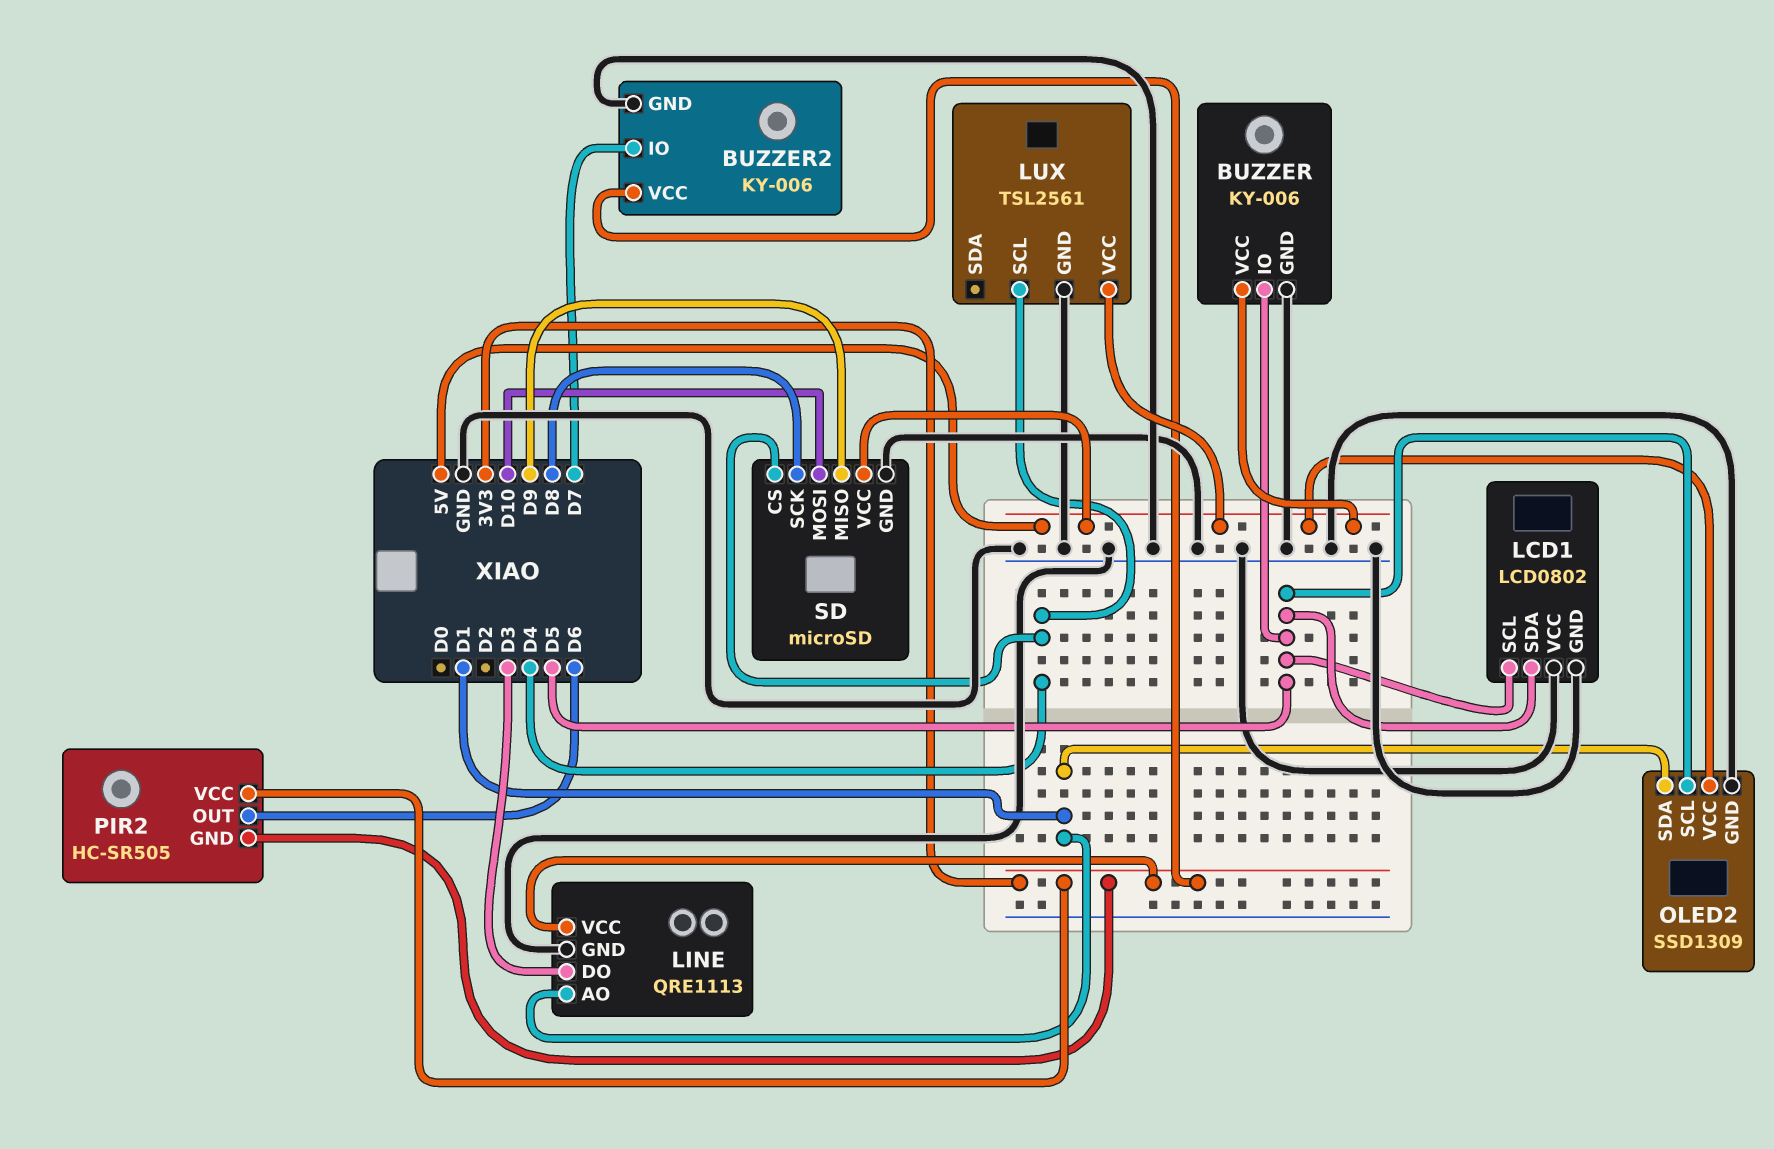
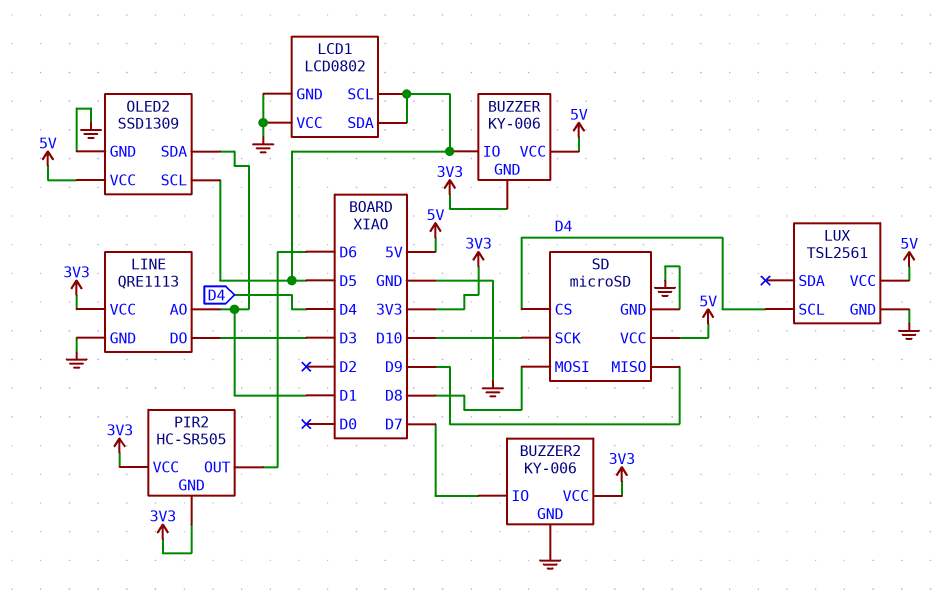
BUZZER pin GND: GND -> 3V3
SD pin MOSI: D10 -> D8
SD pin SCK: D8 -> D10

